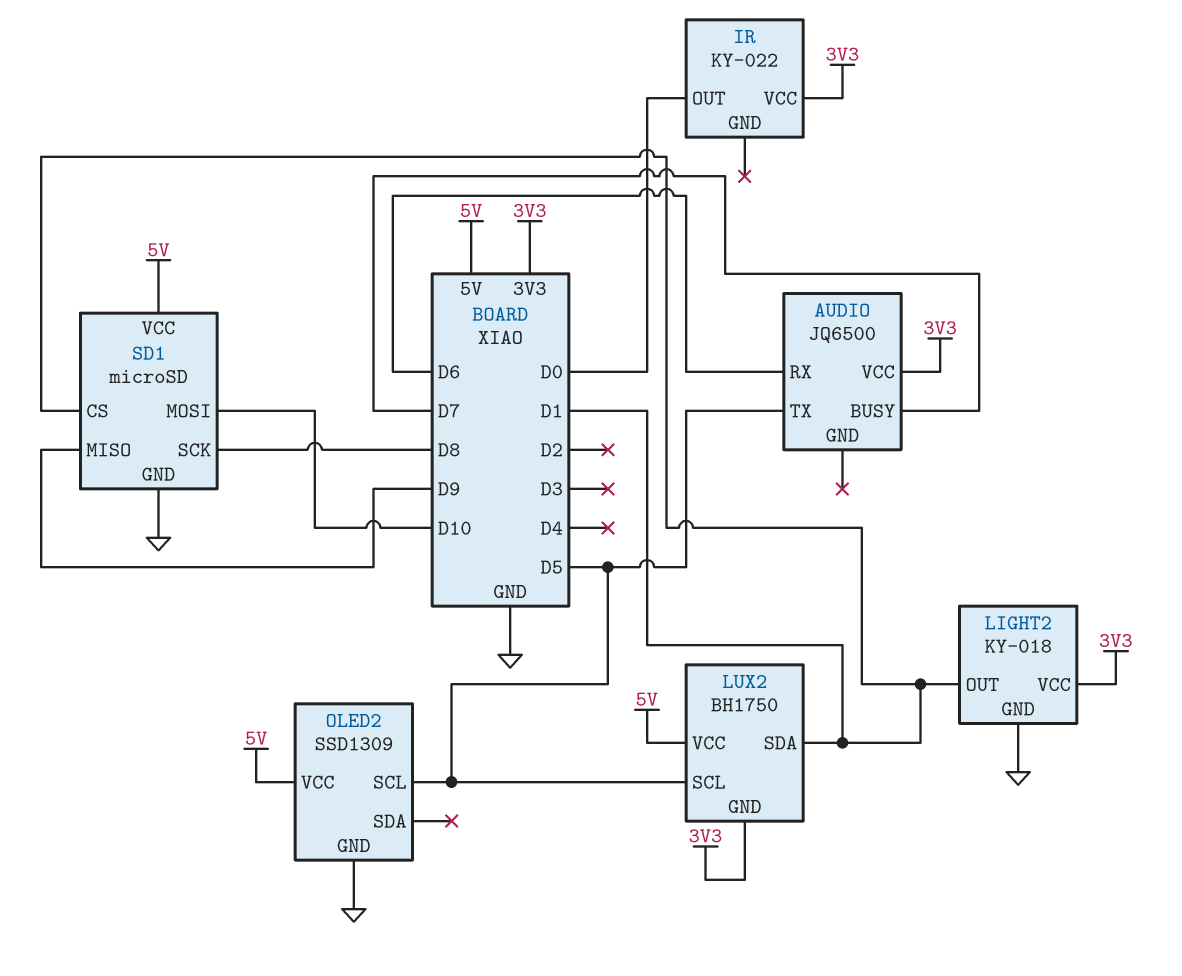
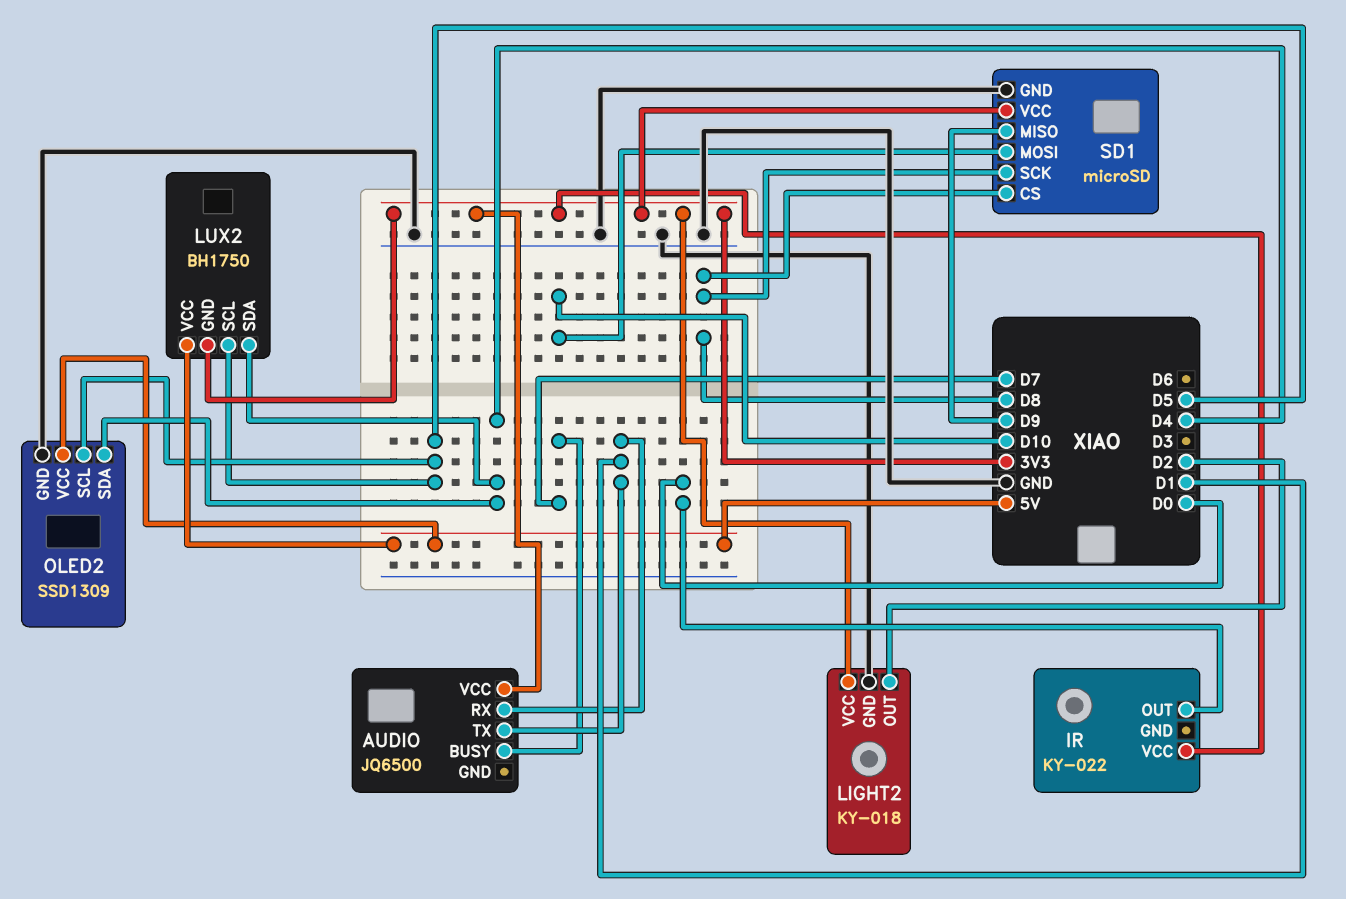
AUDIO pin RX: D6 -> D1
AUDIO pin TX: D5 -> D1
LIGHT2 pin OUT: D1 -> D2
LUX2 pin SDA: D1 -> D4
OLED2 pin SDA: none -> D4
SD1 pin CS: D1 -> D8
SD1 pin VCC: 5V -> 3V3

